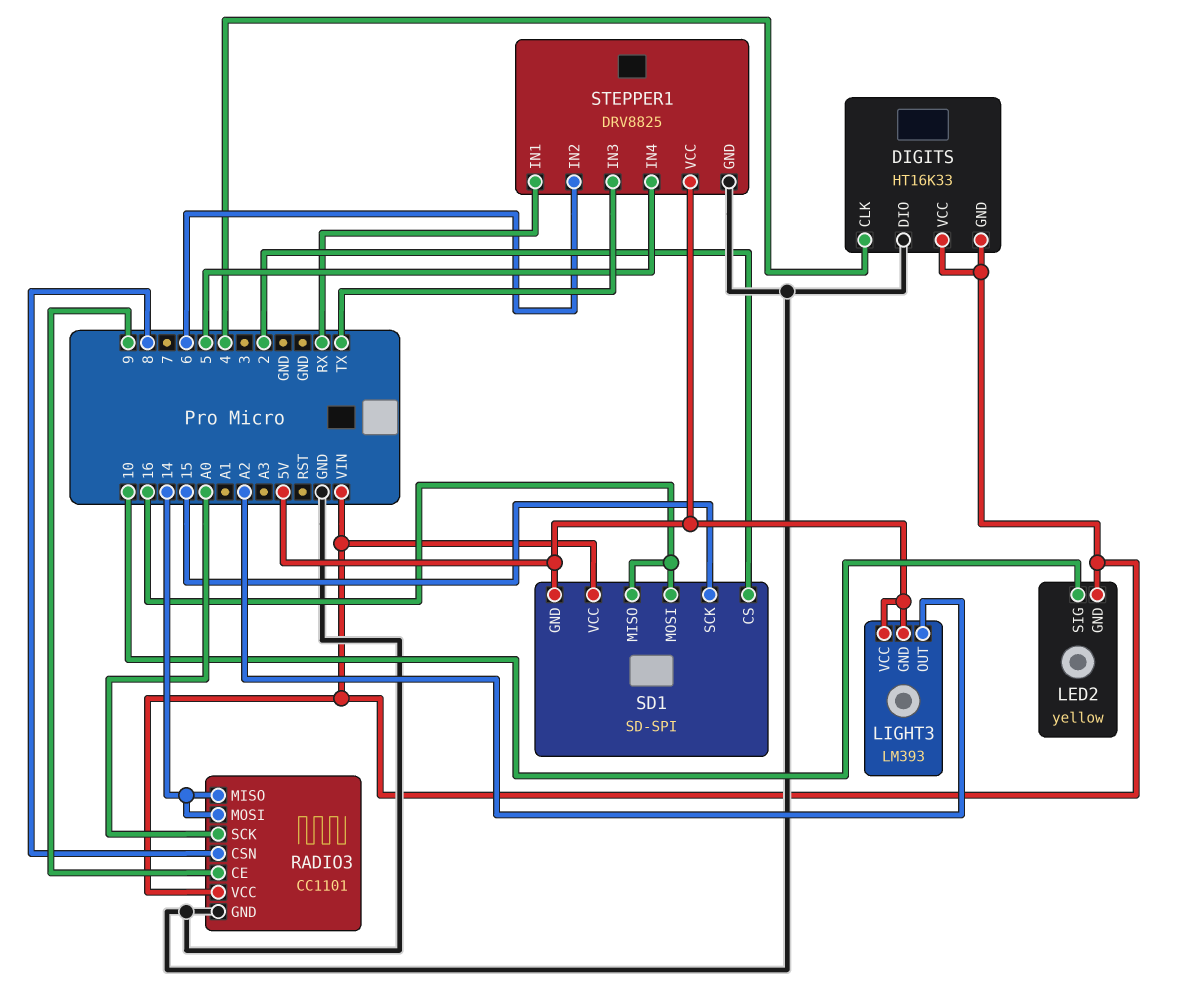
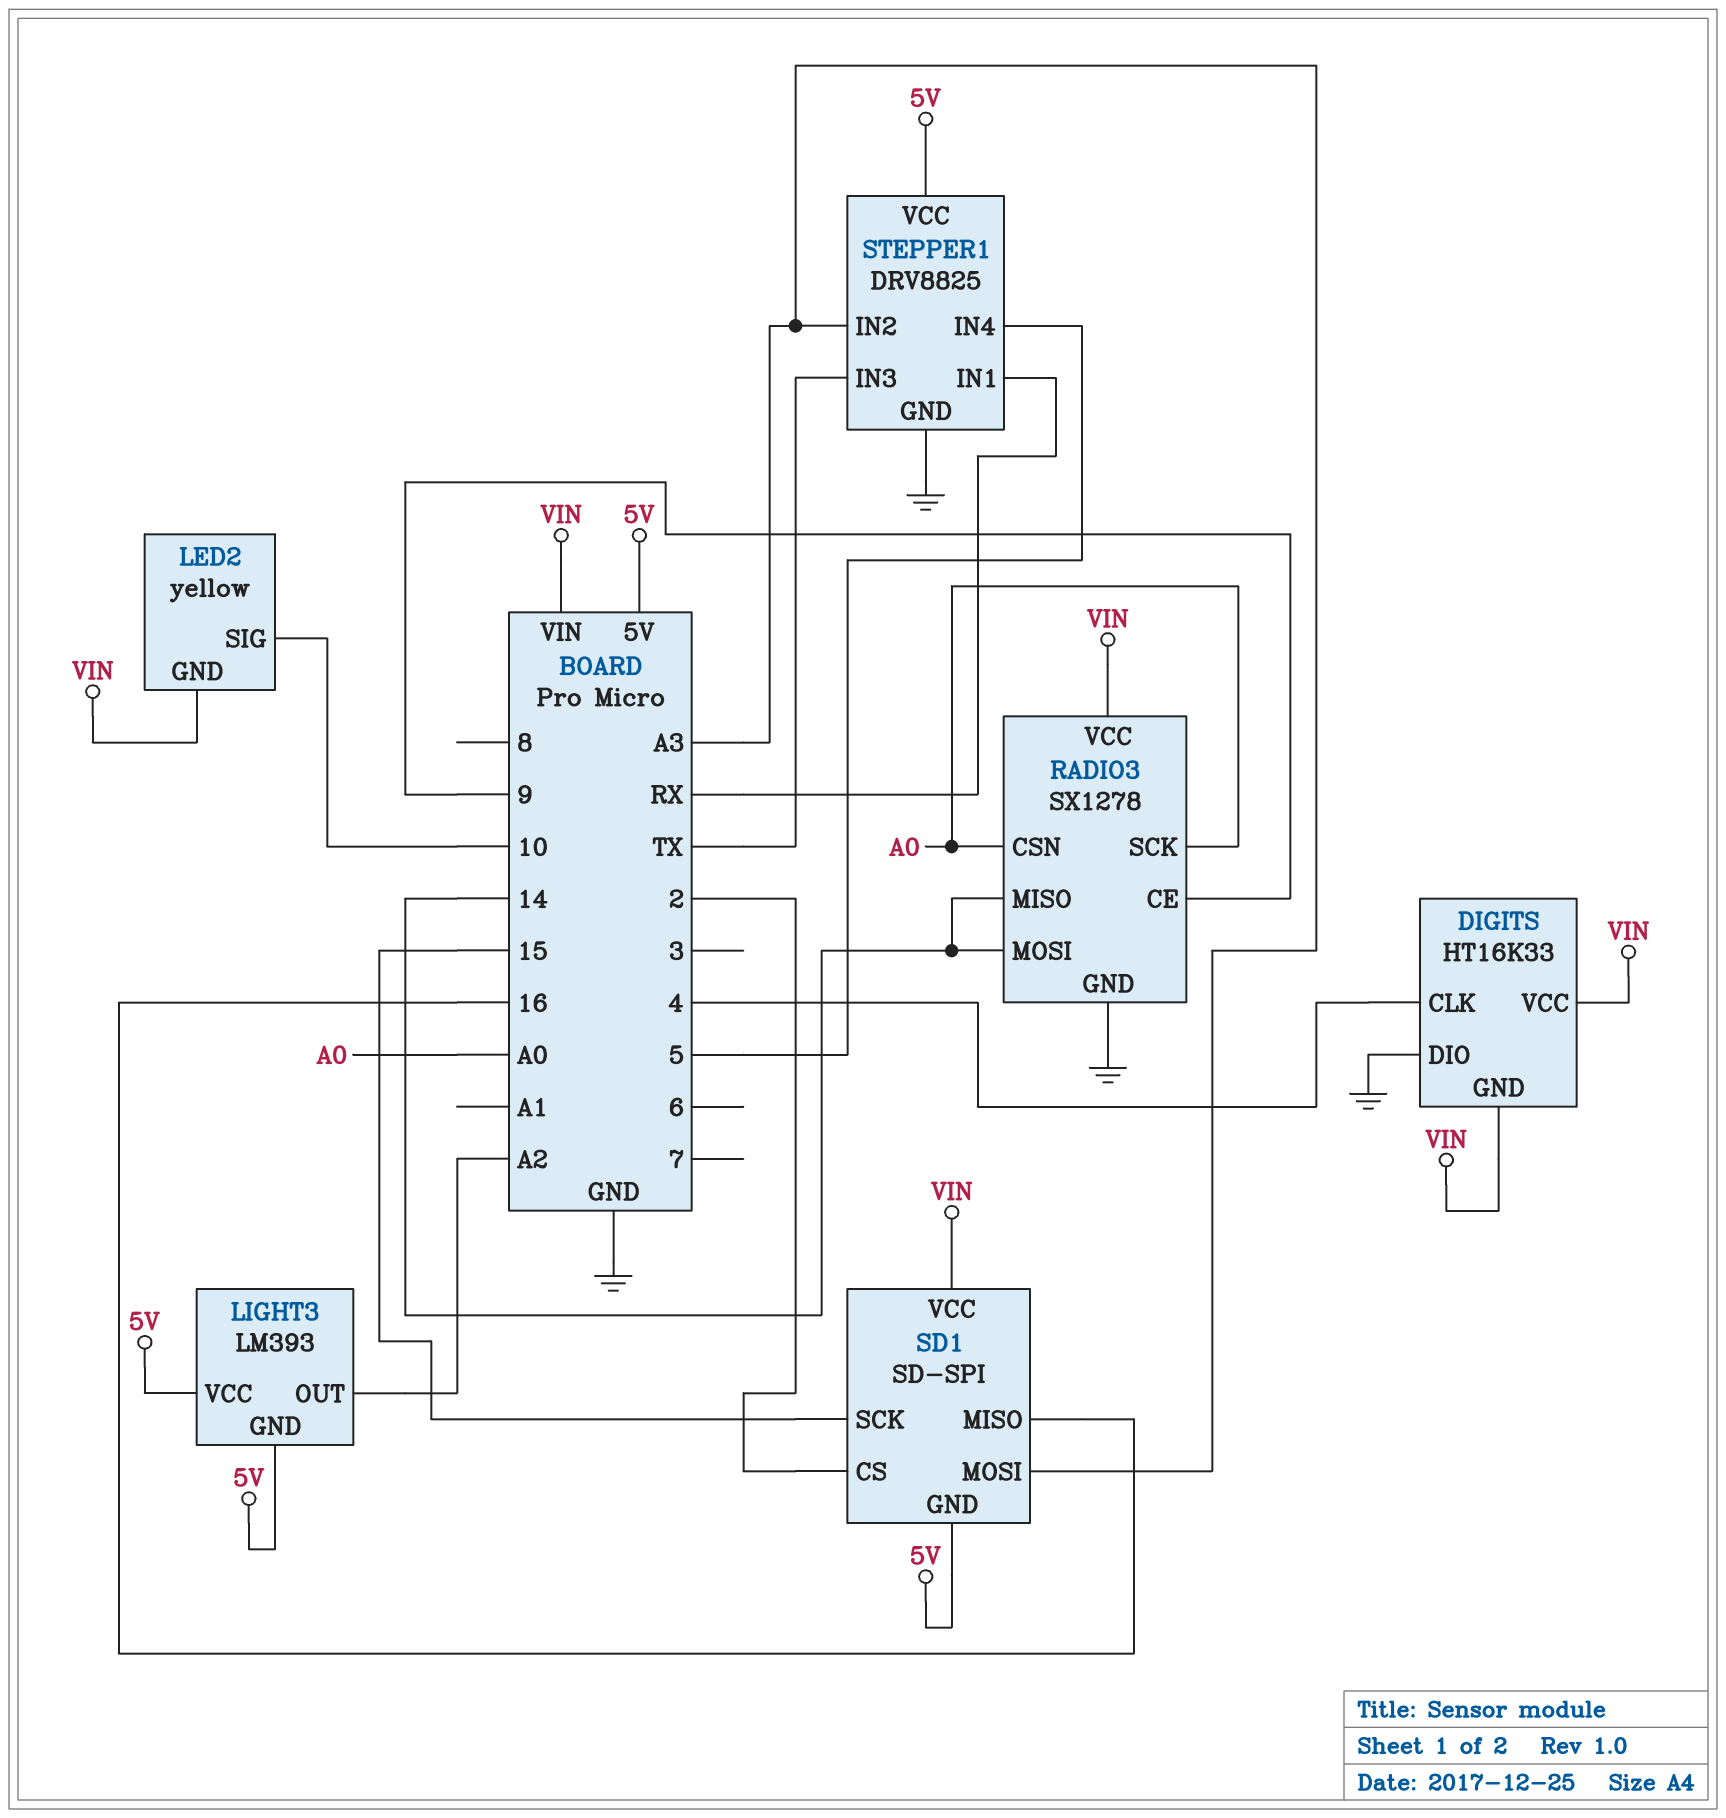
RADIO3: CC1101 -> SX1278
RADIO3 pin CSN: 8 -> A0
SD1 pin MOSI: 16 -> A3
STEPPER1 pin IN2: 6 -> A3

